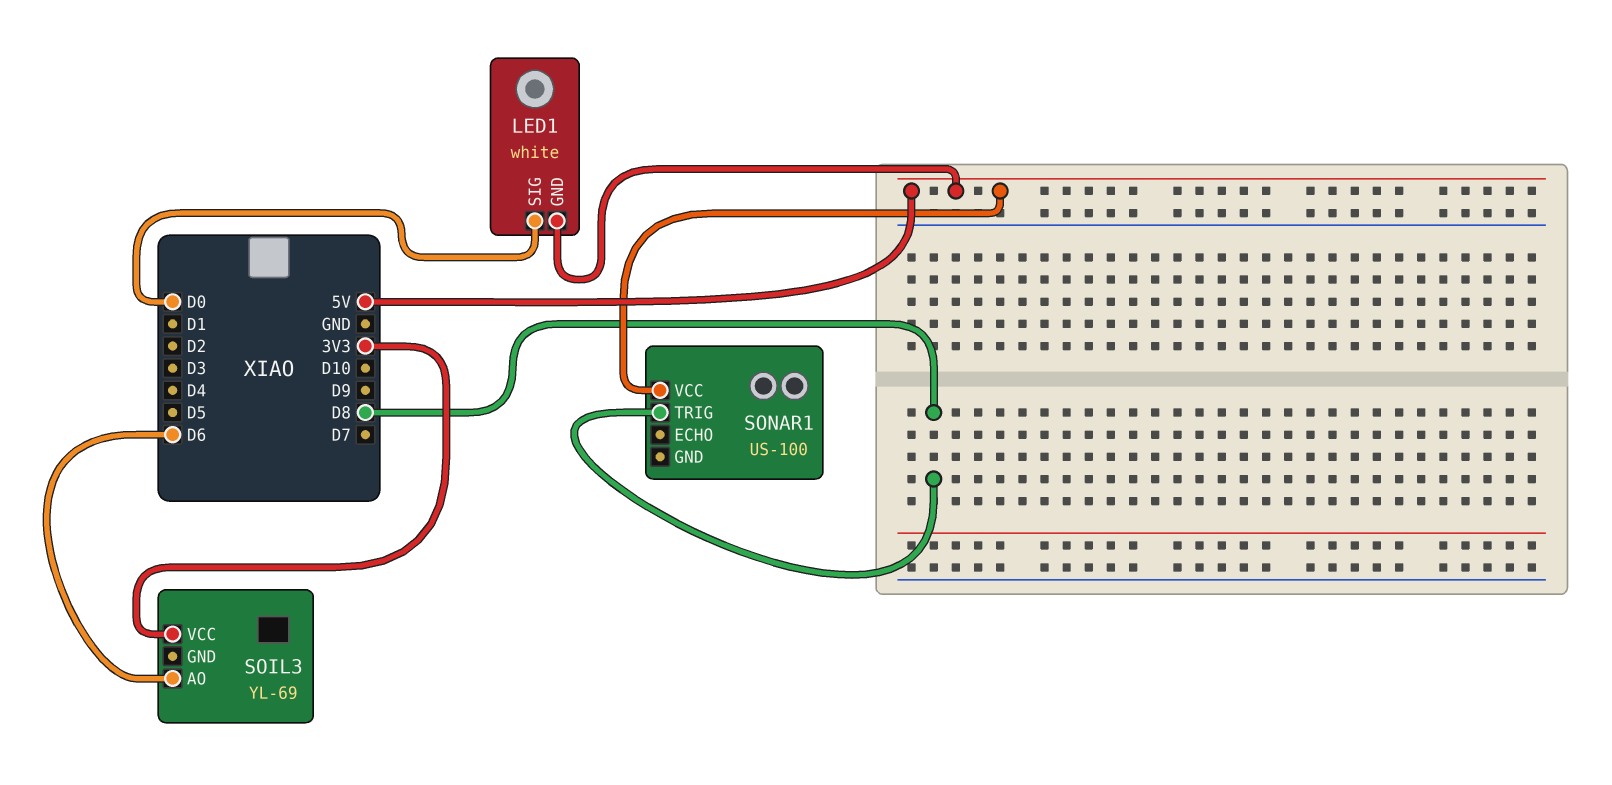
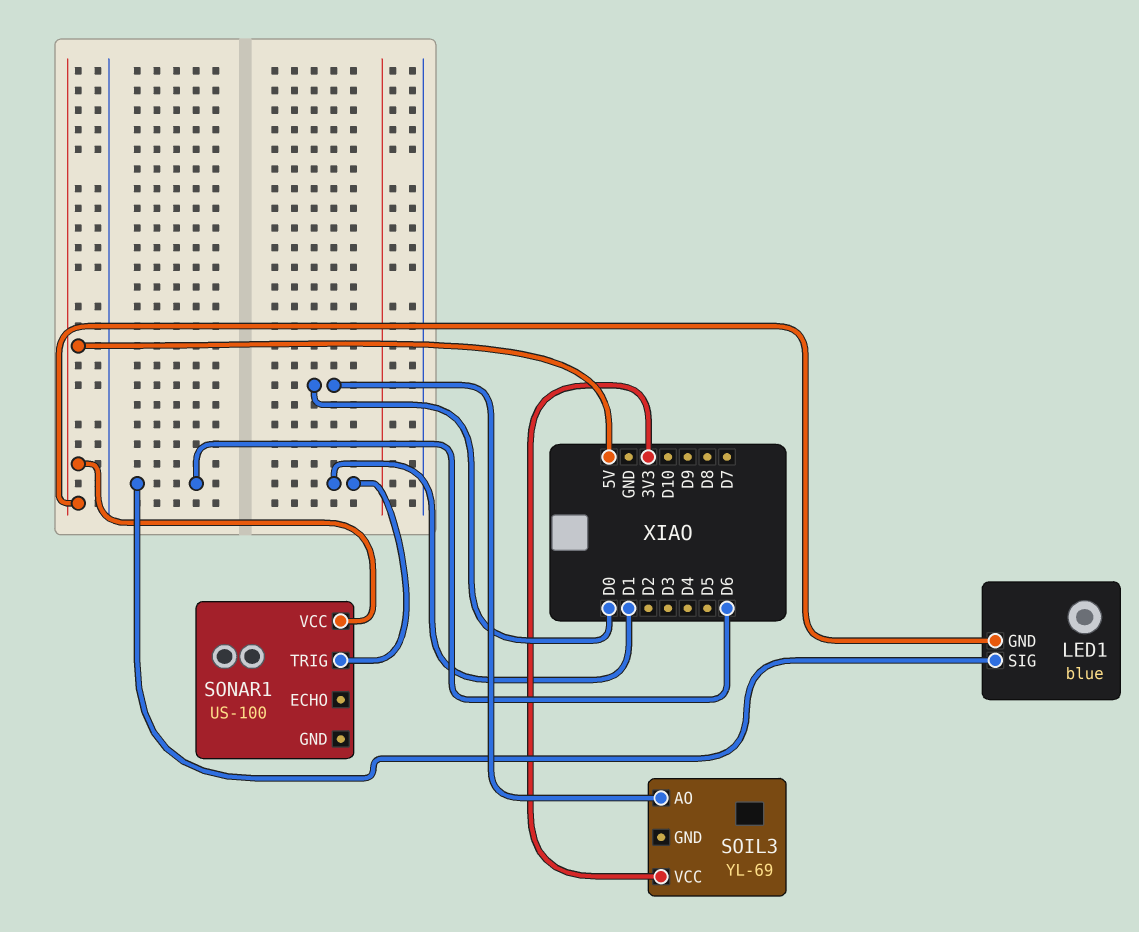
LED1: white -> blue
LED1 pin SIG: D0 -> D6
SOIL3 pin AO: D6 -> D0
SONAR1 pin TRIG: D8 -> D1

